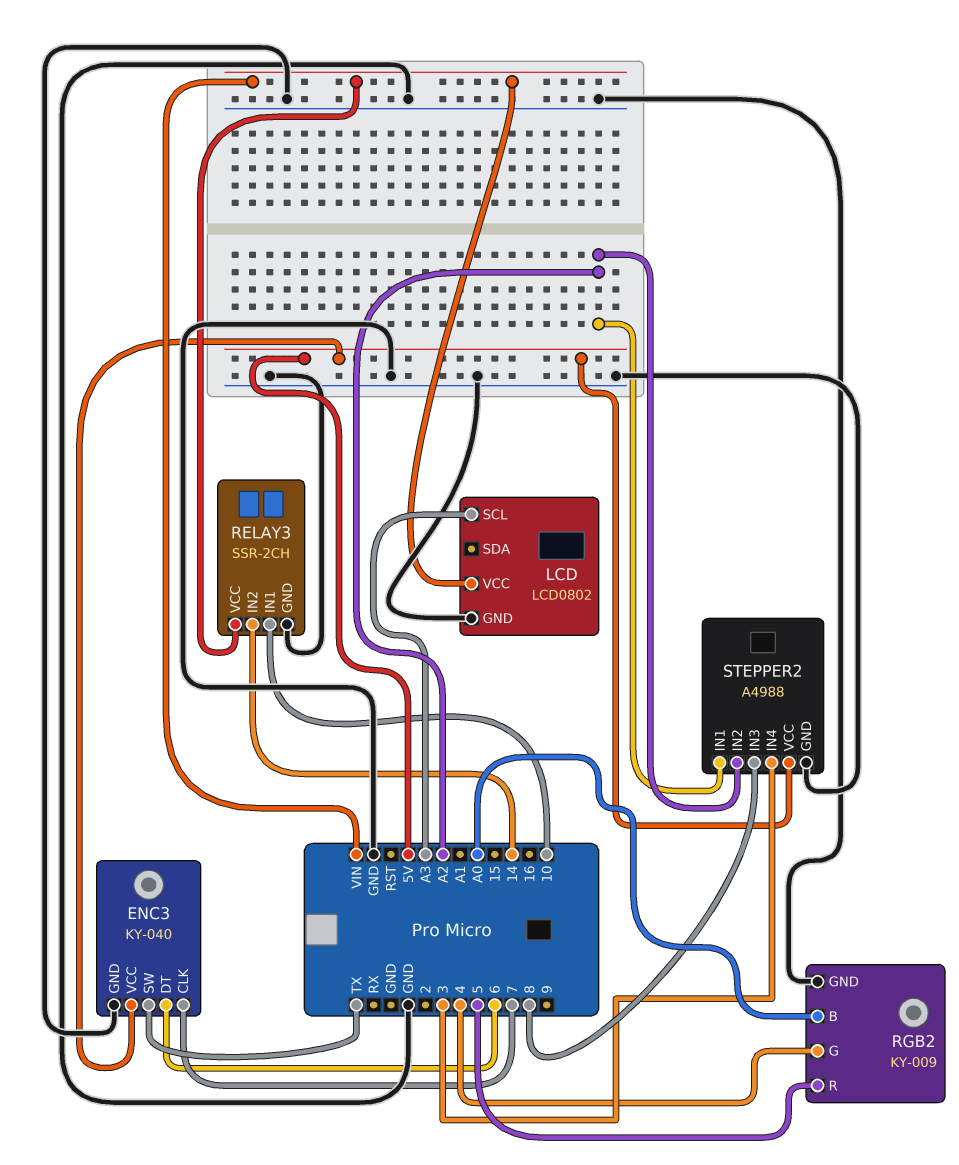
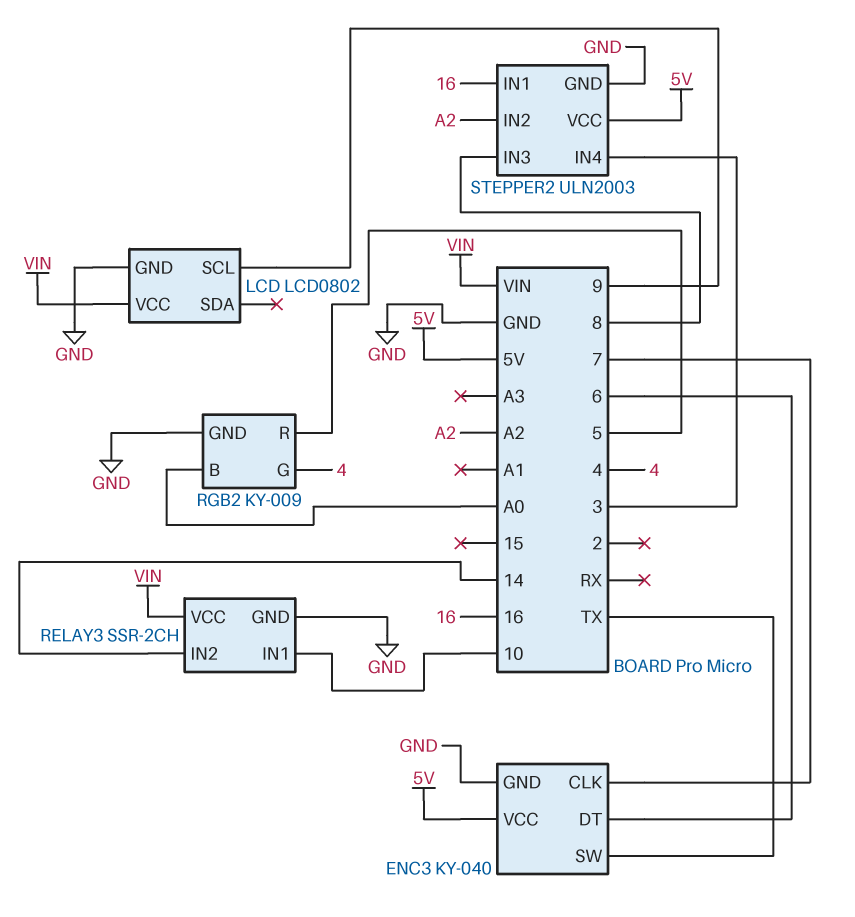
LCD pin SCL: A3 -> 9
STEPPER2: A4988 -> ULN2003
STEPPER2 pin IN1: A2 -> 16

